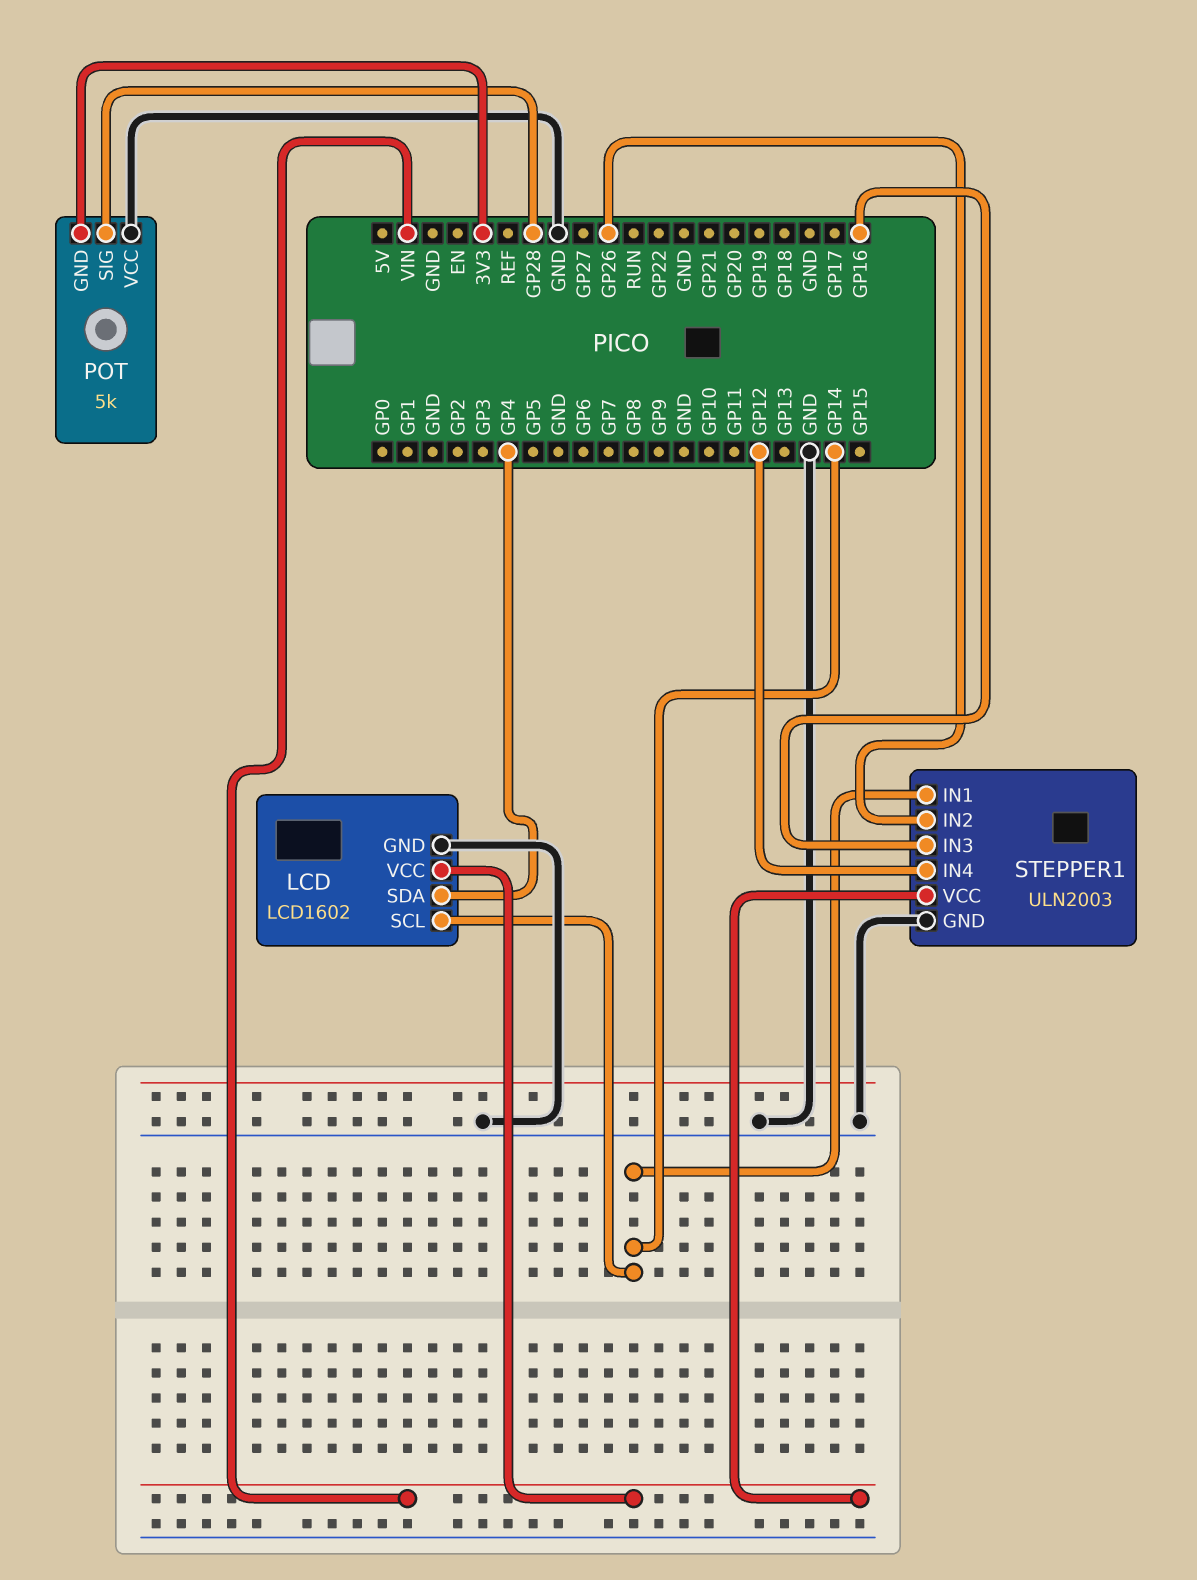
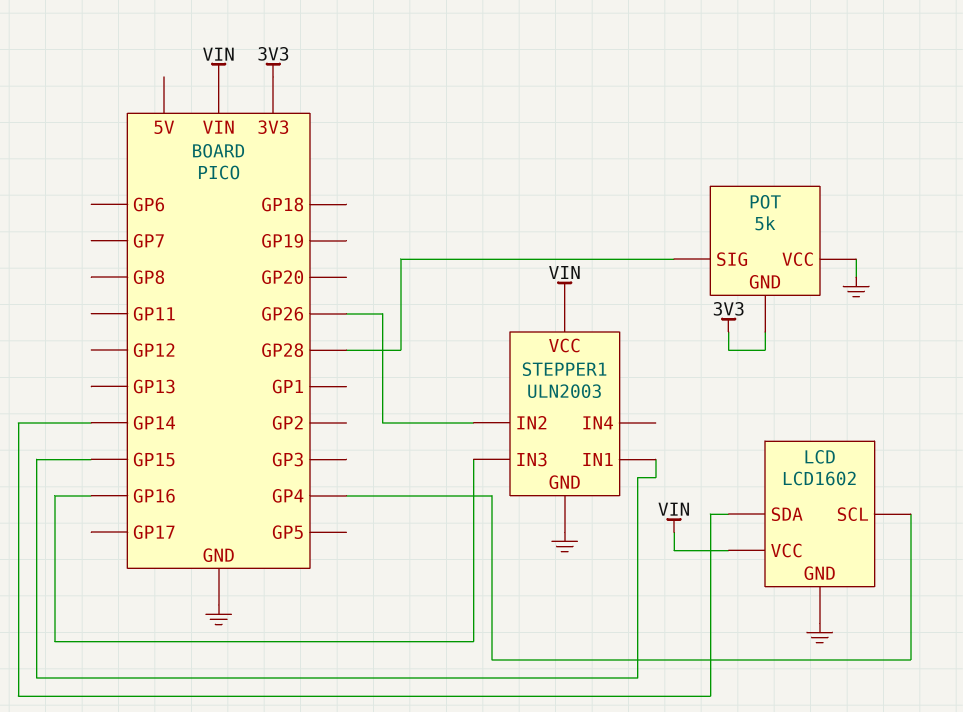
LCD pin SCL: GP14 -> GP4
LCD pin SDA: GP4 -> GP14
STEPPER1 pin IN1: GP14 -> GP15
STEPPER1 pin IN4: GP12 -> none

